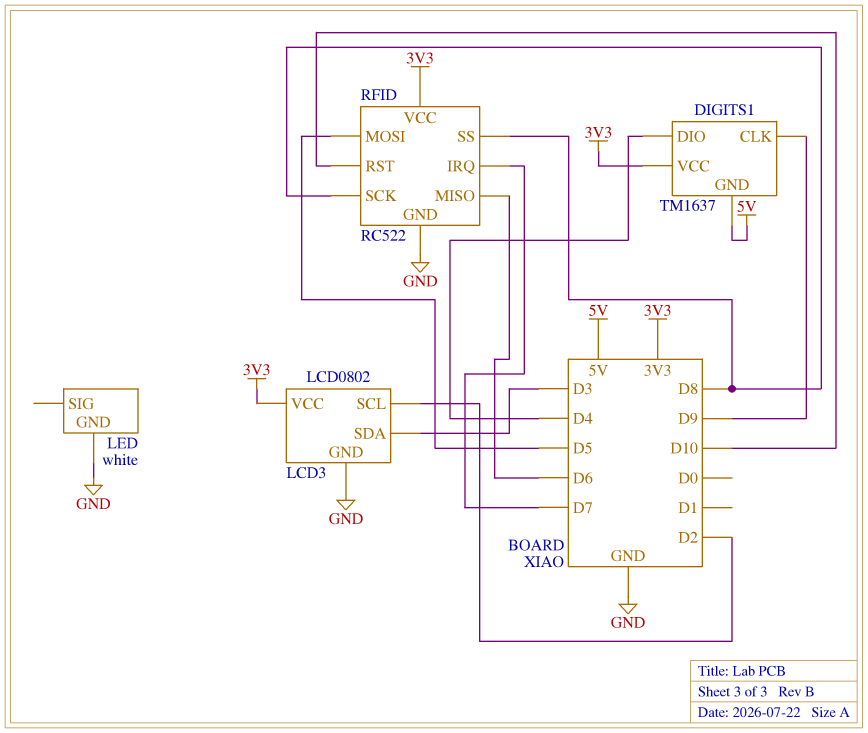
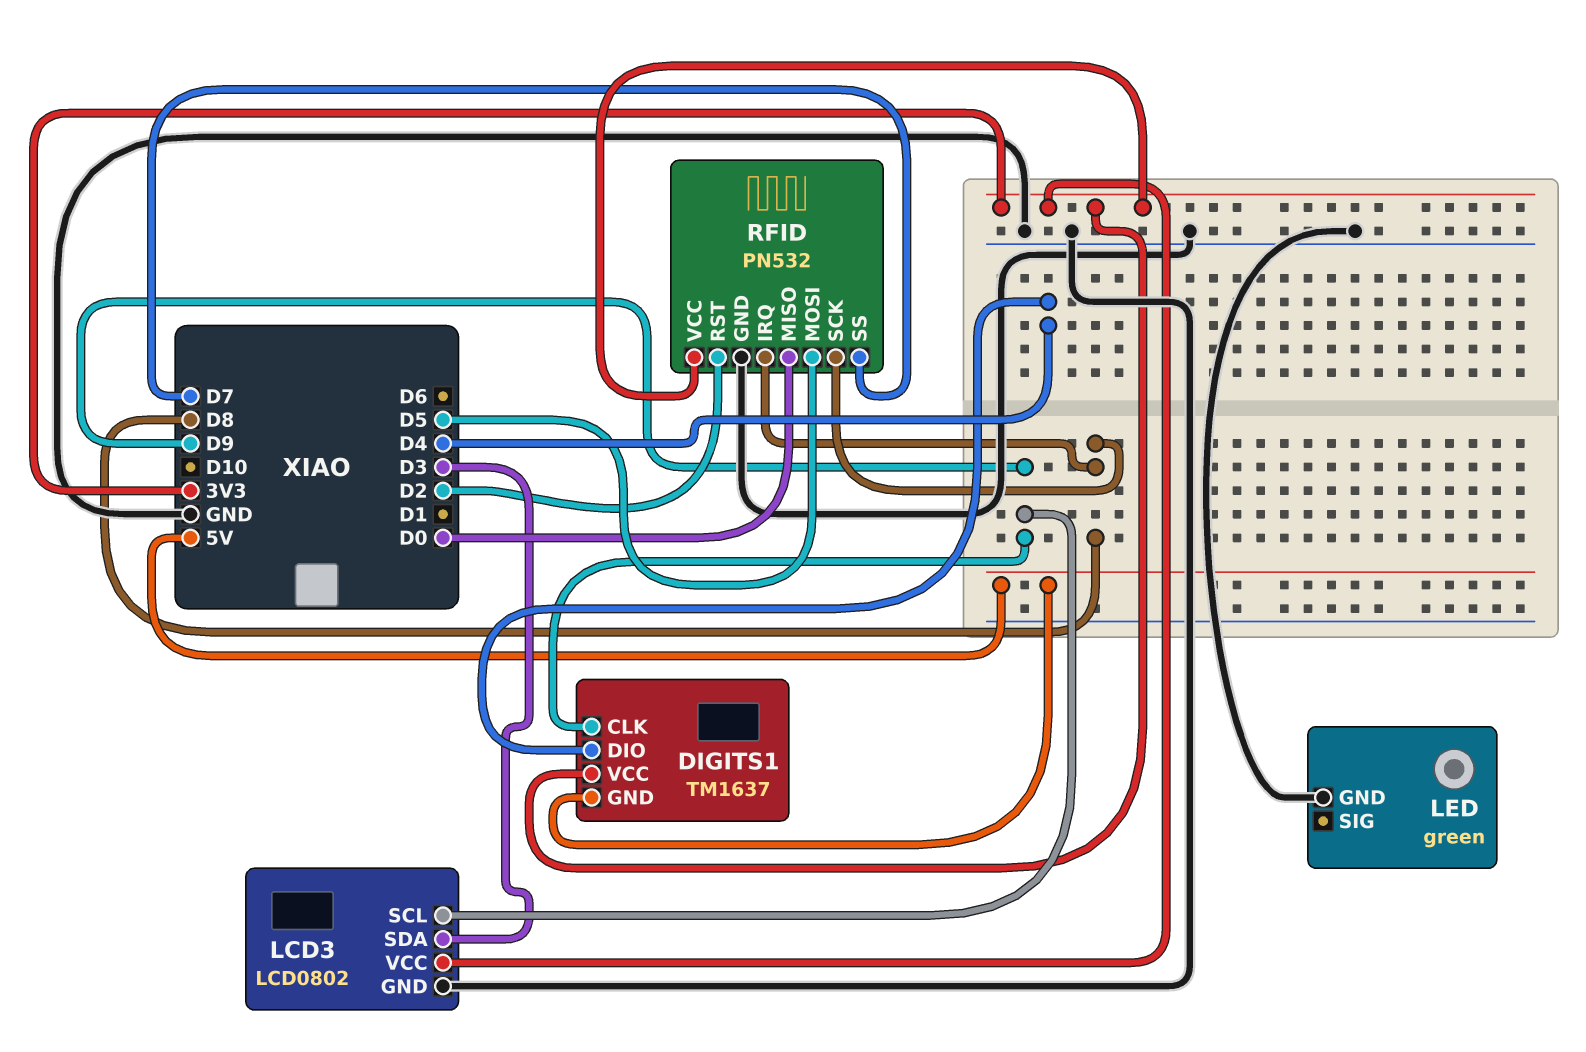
LCD3 pin SCL: D2 -> D9
LED: white -> green
RFID: RC522 -> PN532
RFID pin IRQ: D7 -> D8
RFID pin MISO: D6 -> D0
RFID pin RST: D10 -> D2
RFID pin SS: D8 -> D7

